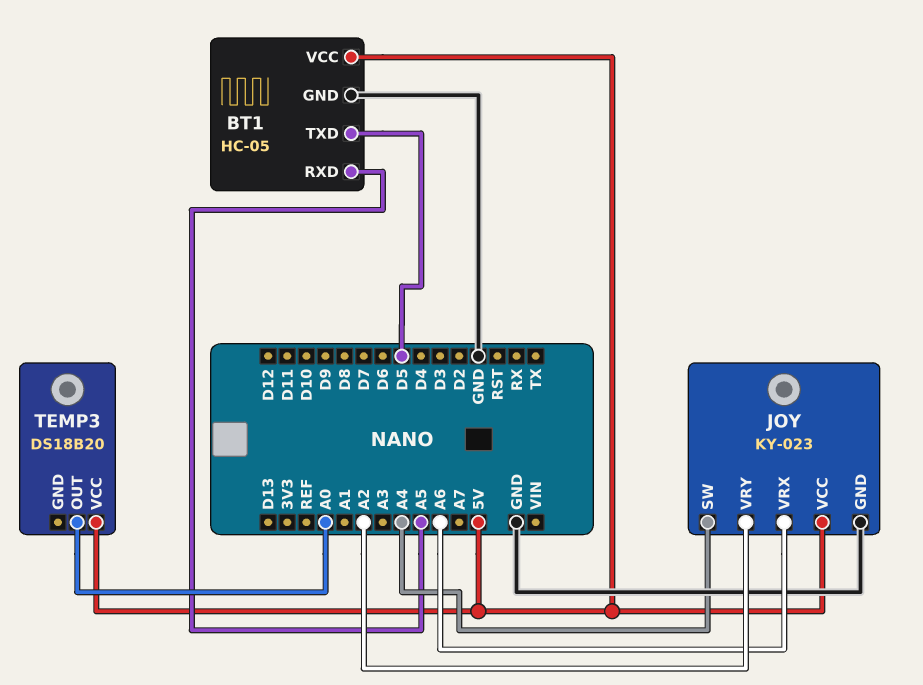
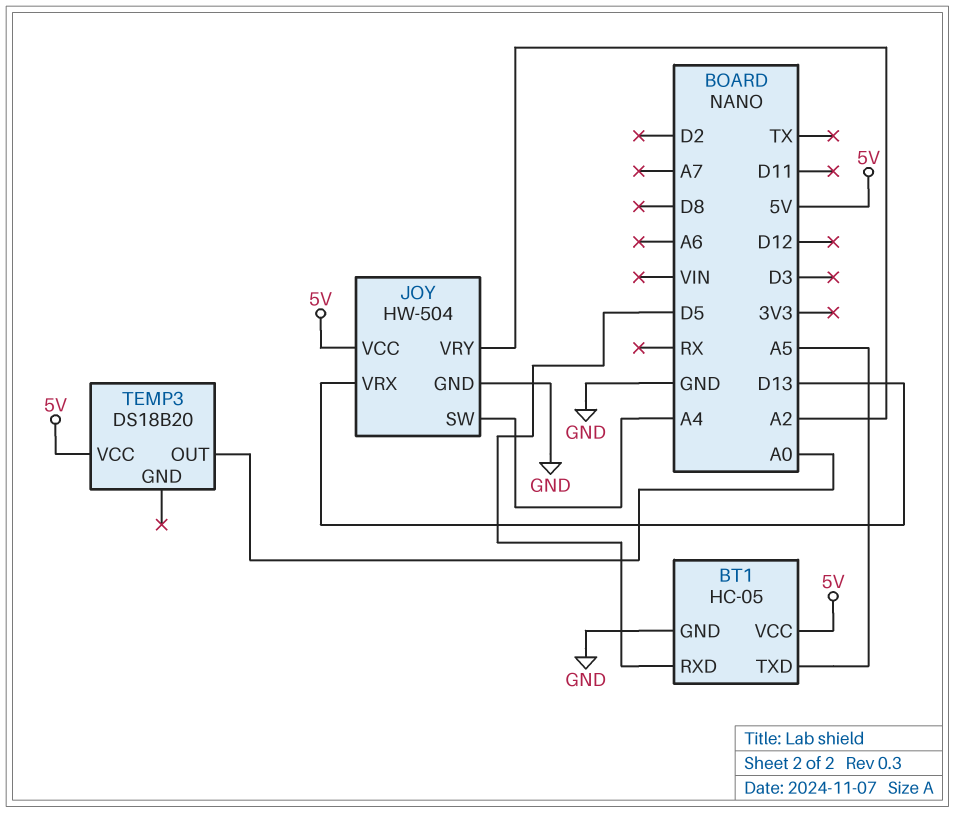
BT1 pin RXD: A5 -> D5
BT1 pin TXD: D5 -> A5
JOY: KY-023 -> HW-504
JOY pin VRX: A6 -> D13

